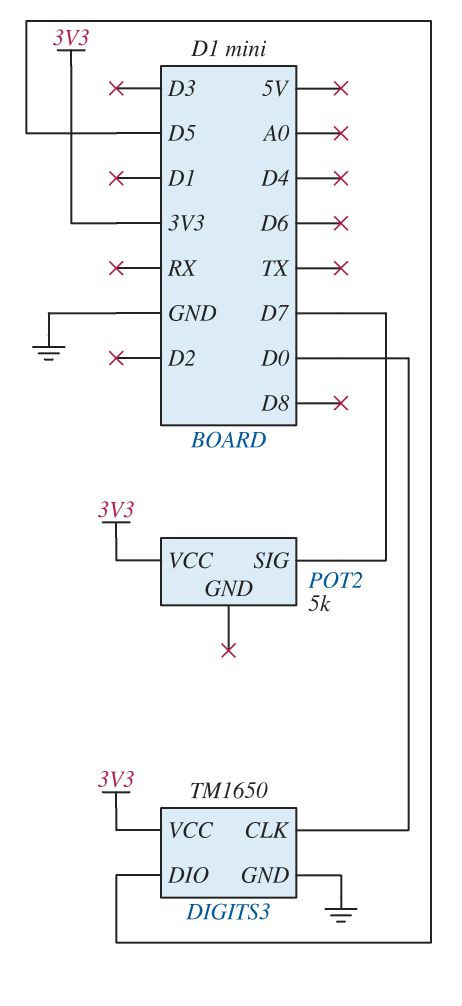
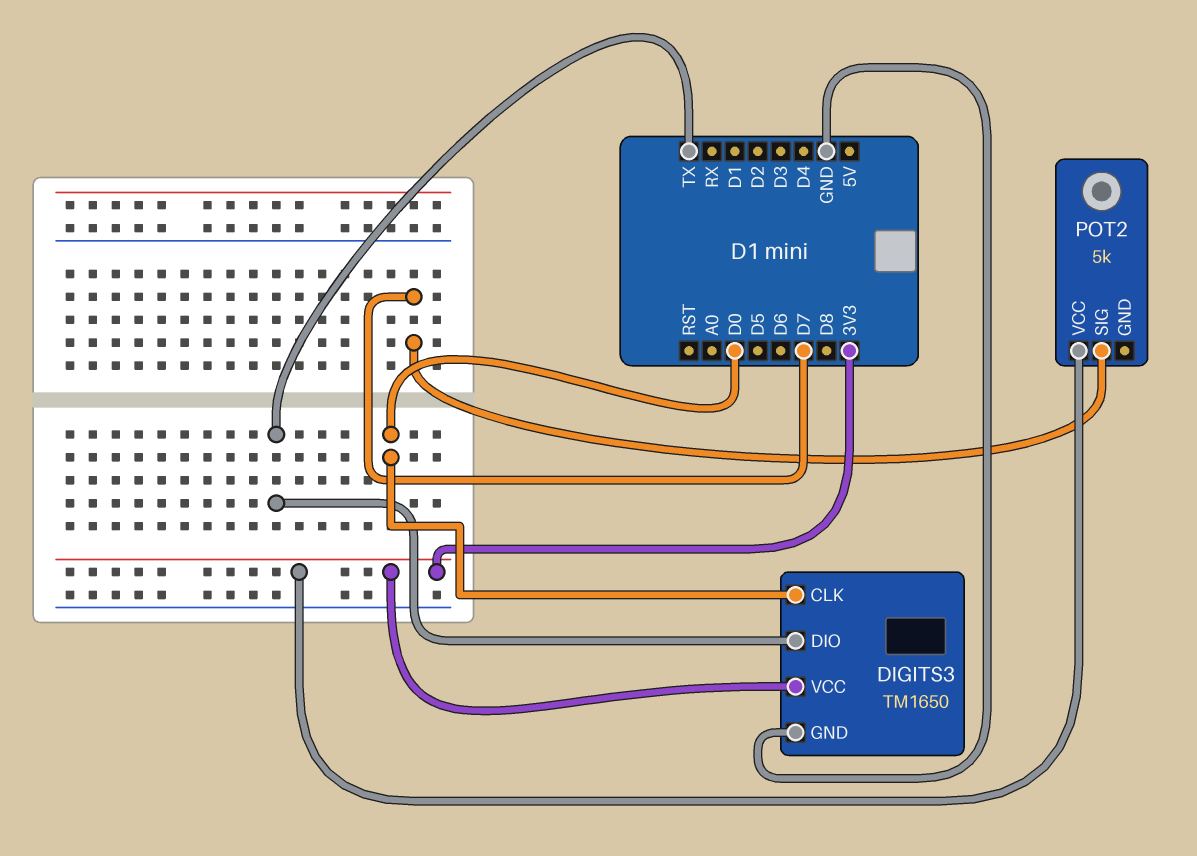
DIGITS3 pin DIO: D5 -> TX

